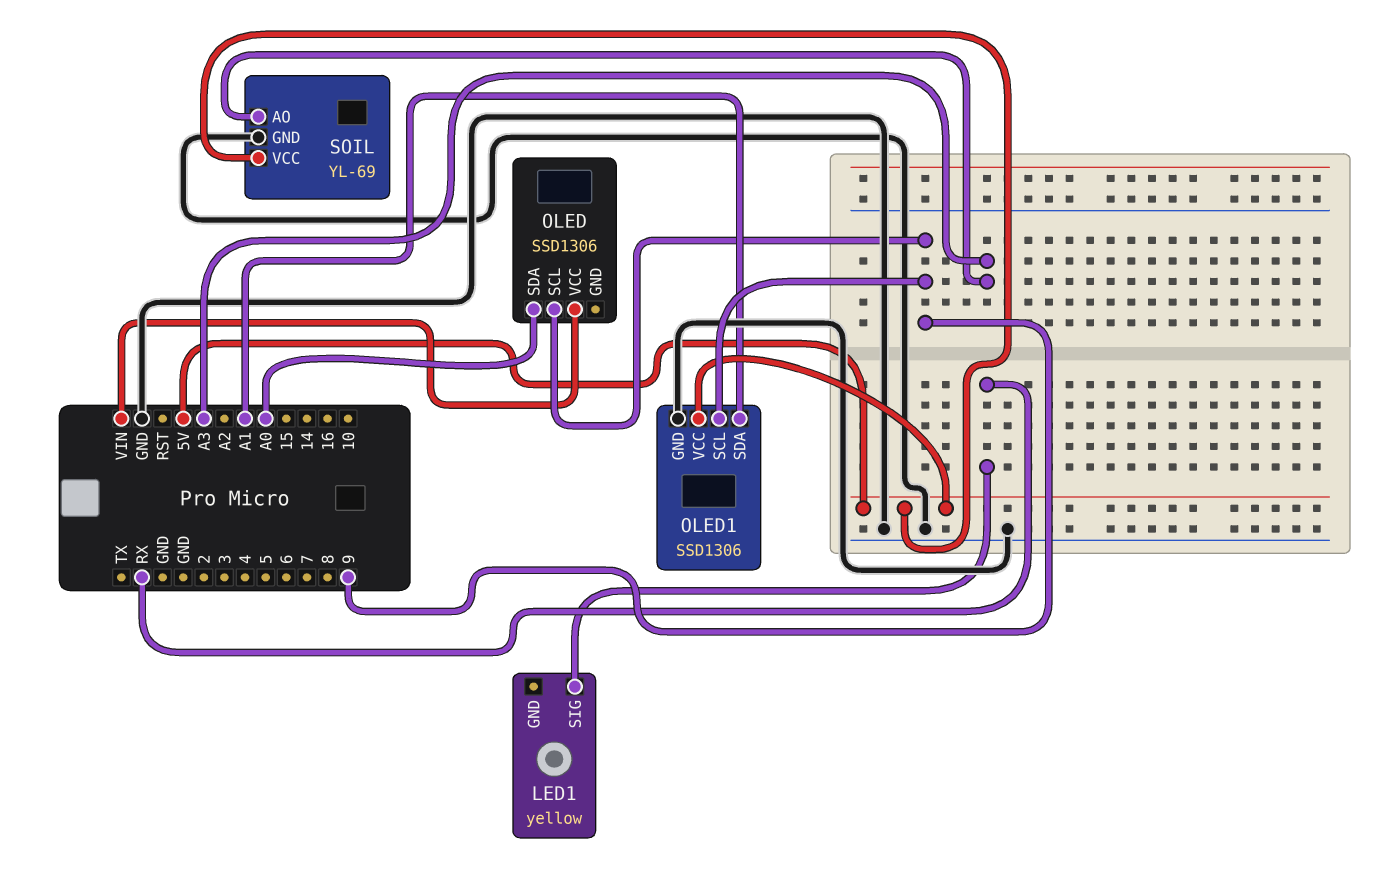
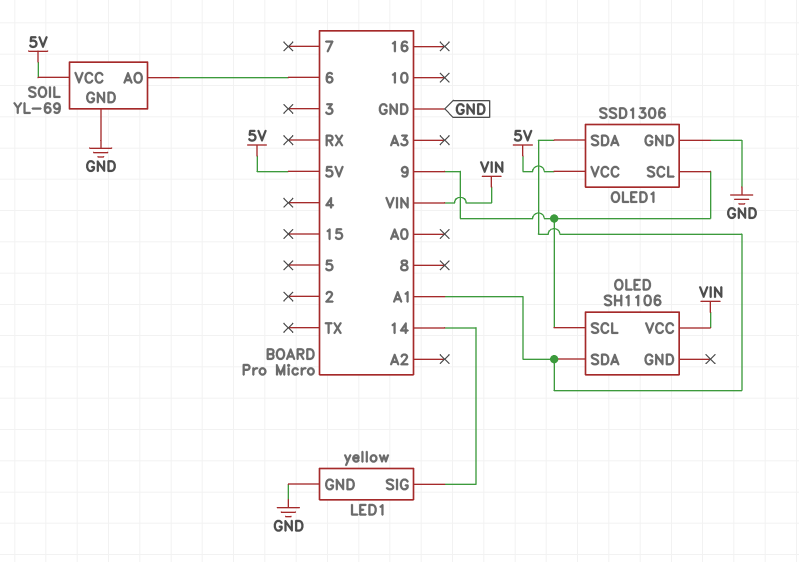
LED1 pin GND: none -> GND
LED1 pin SIG: RX -> 14
OLED: SSD1306 -> SH1106
OLED pin SDA: A0 -> A1
SOIL pin AO: A3 -> 6

